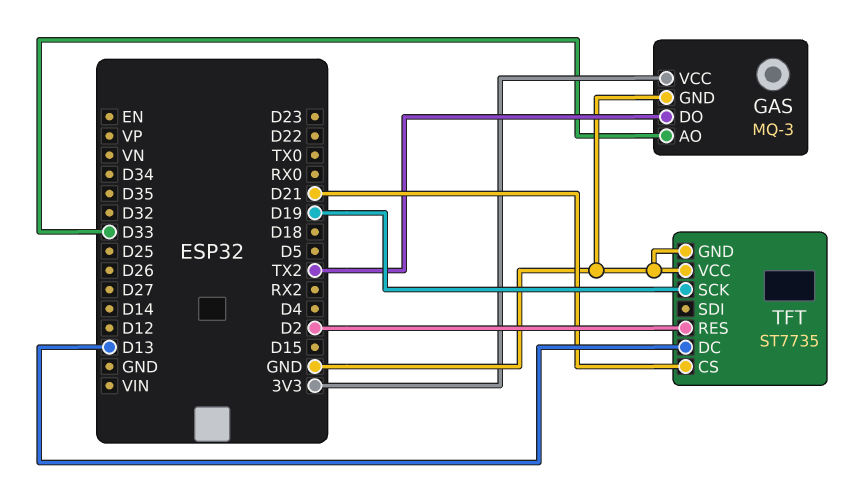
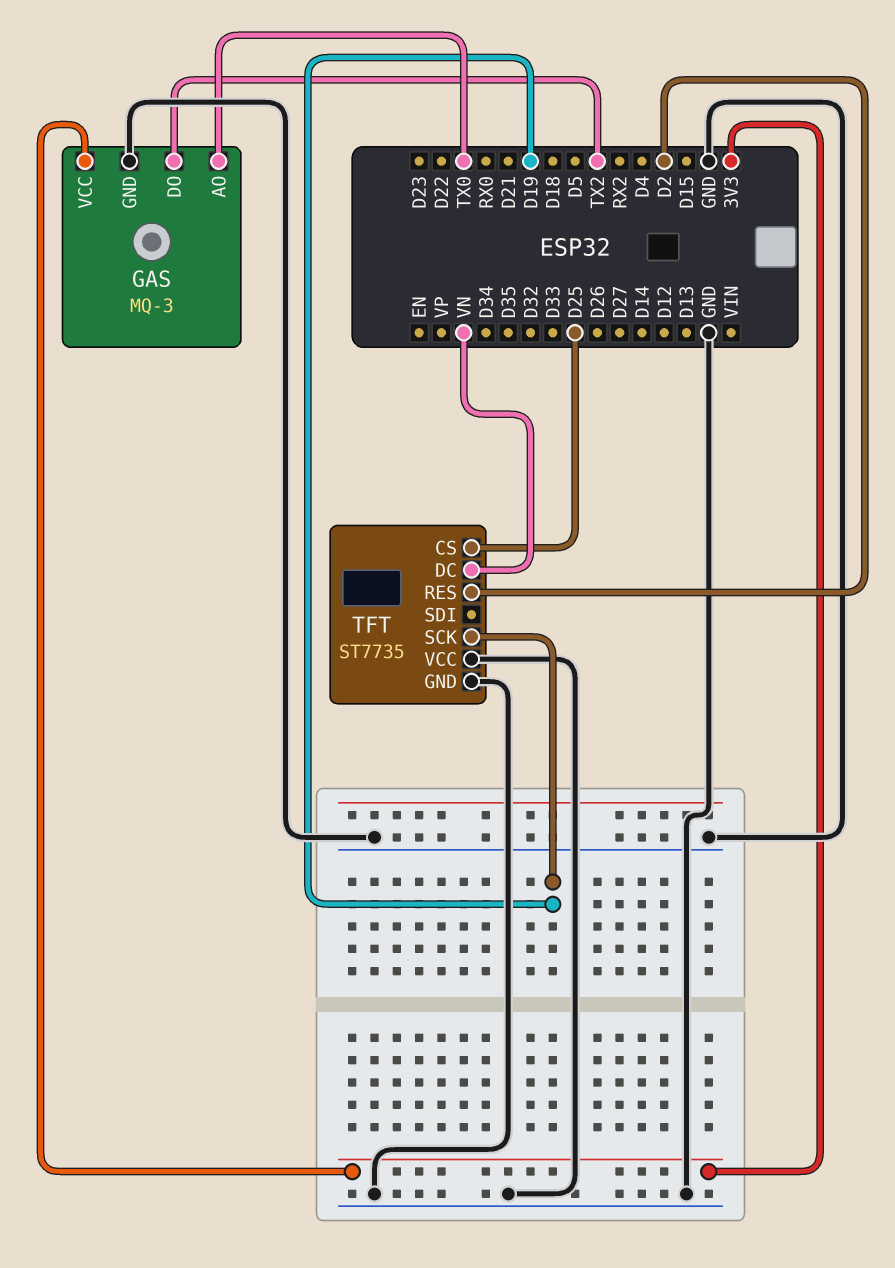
GAS pin AO: D33 -> TX0
TFT pin CS: D21 -> D25
TFT pin DC: D13 -> VN

